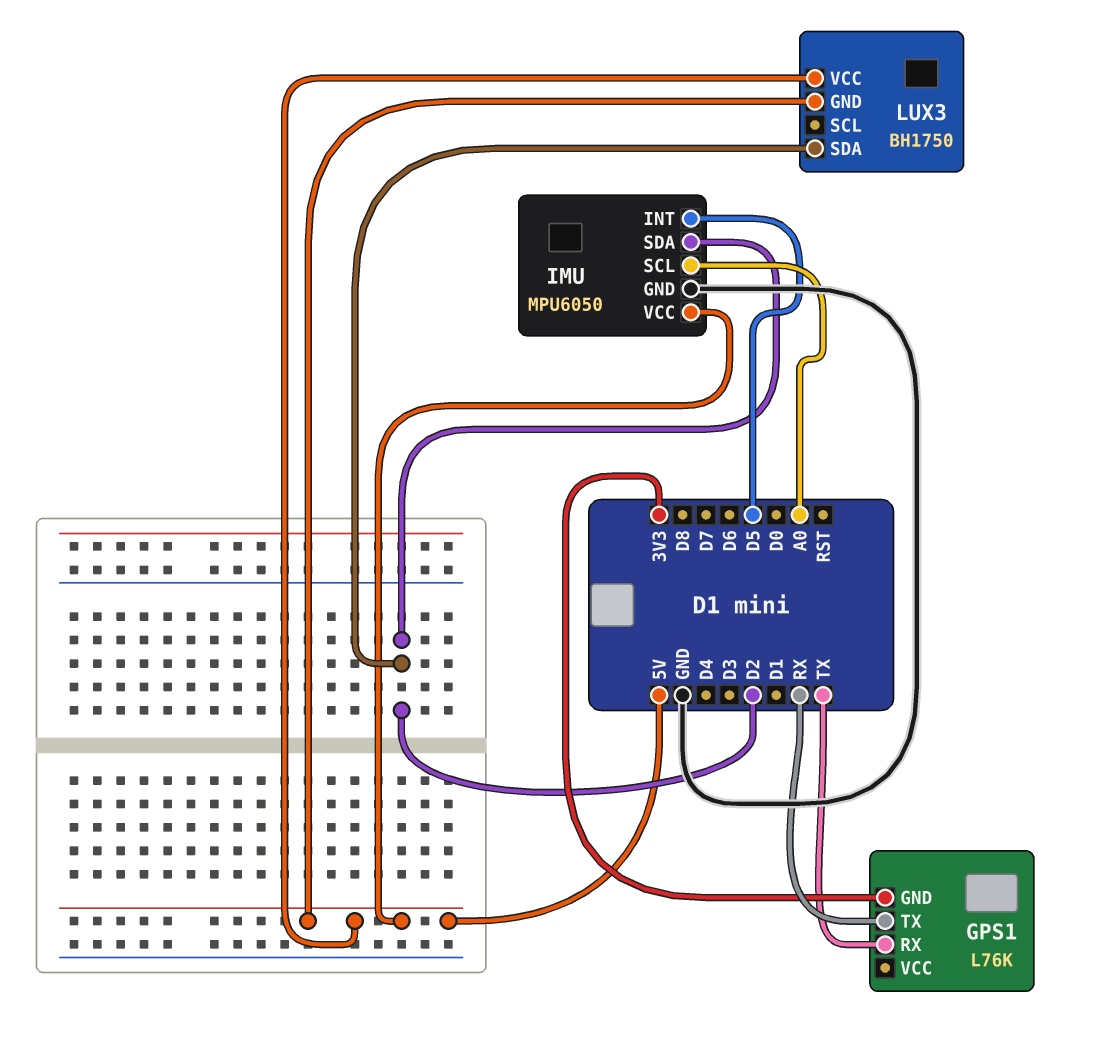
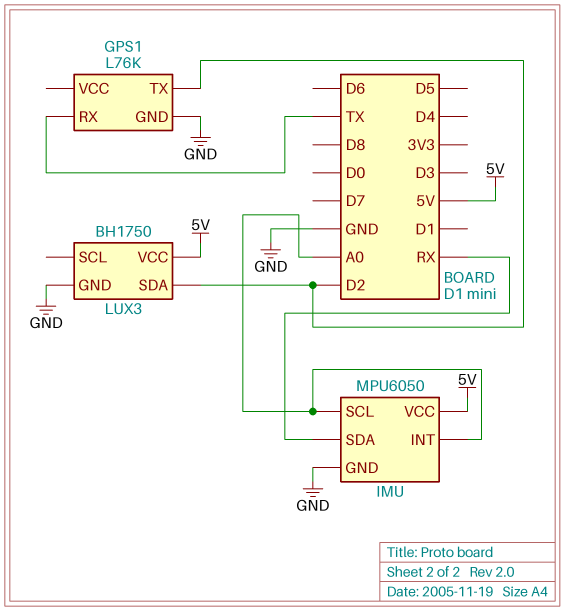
GPS1 pin GND: 3V3 -> GND
GPS1 pin TX: RX -> D2
IMU pin INT: D5 -> A0
IMU pin SDA: D2 -> RX
LUX3 pin GND: 5V -> GND

